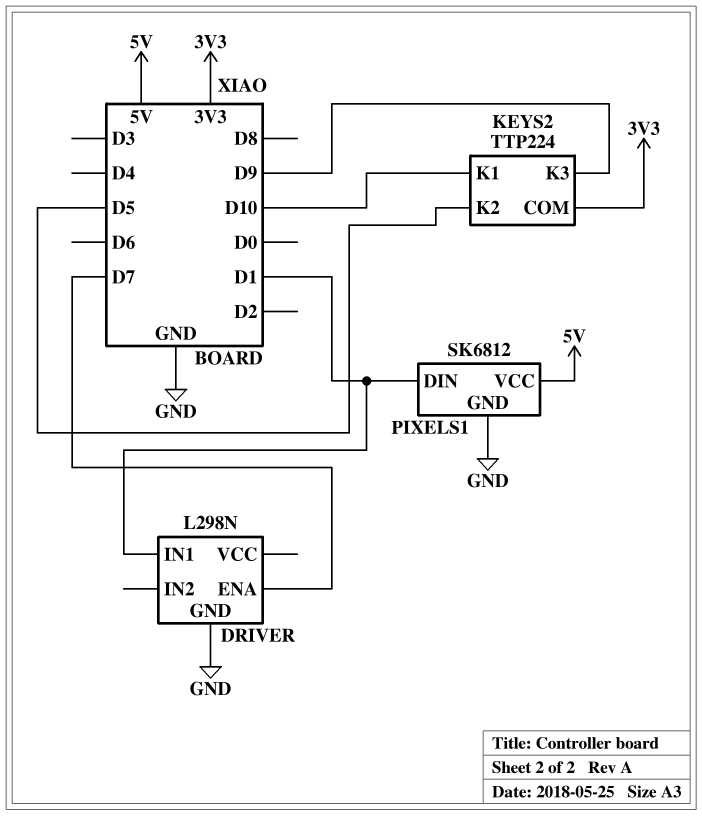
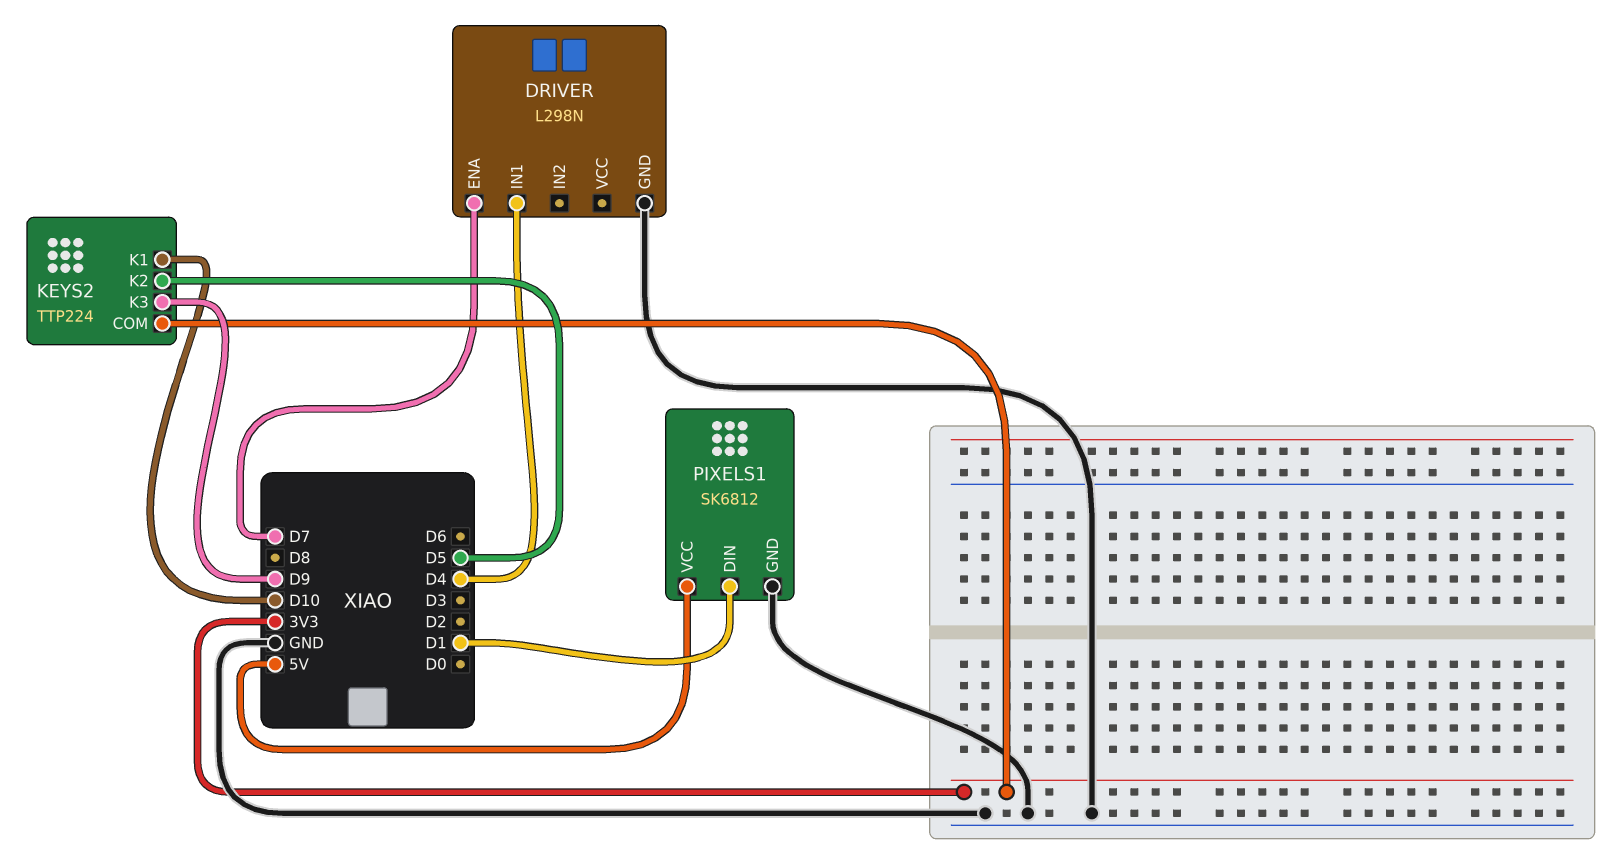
DRIVER pin IN1: D1 -> D4

